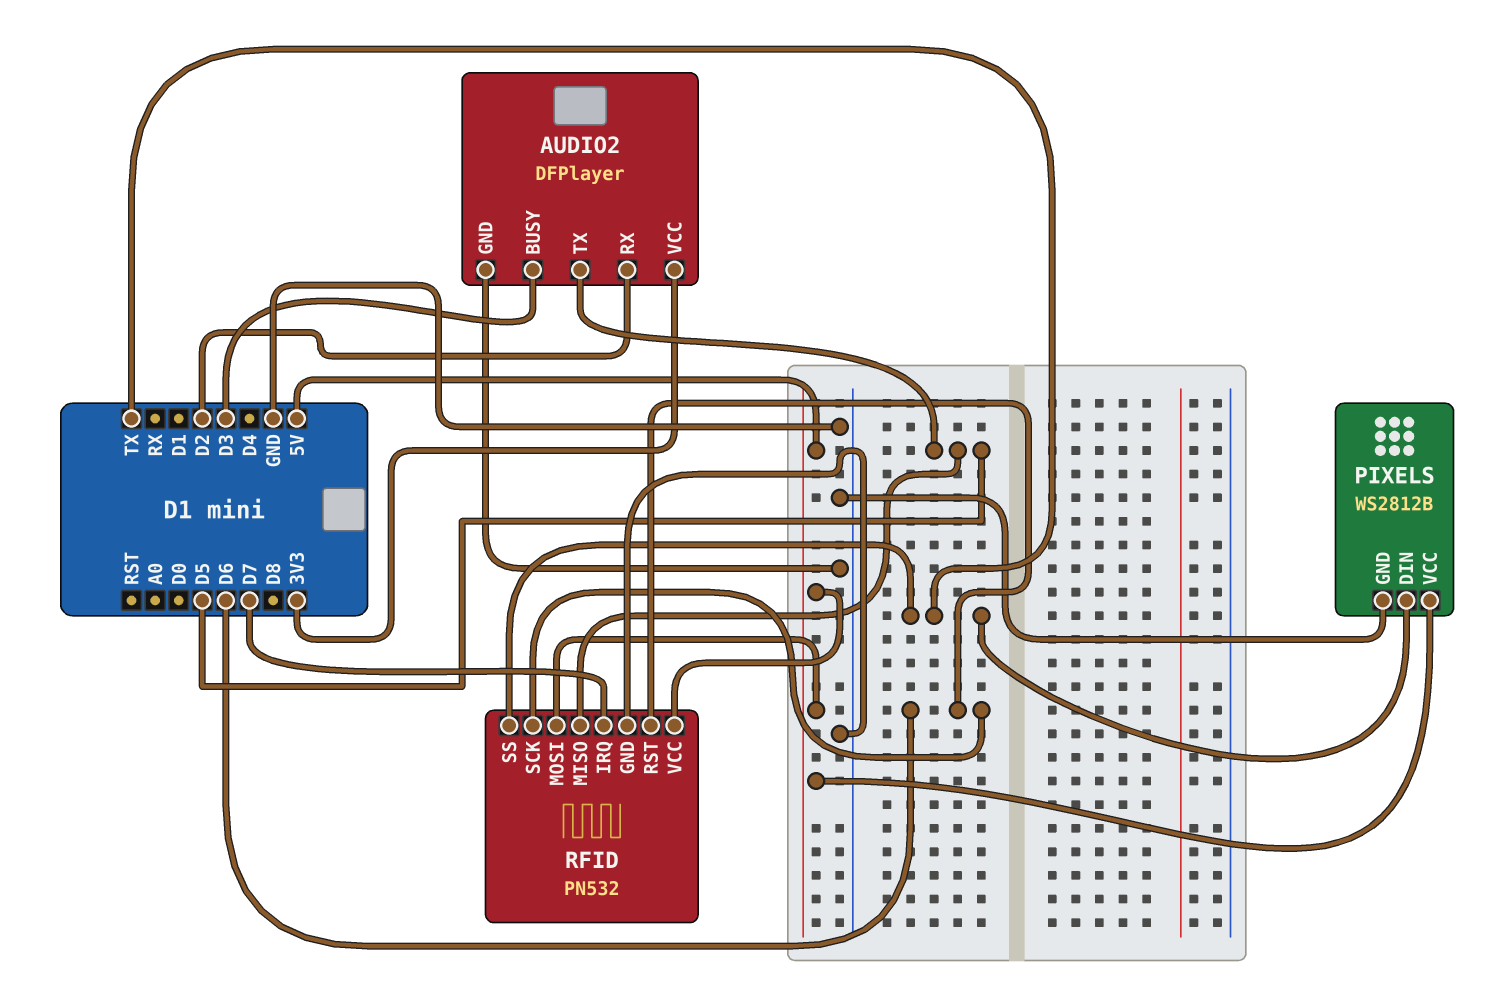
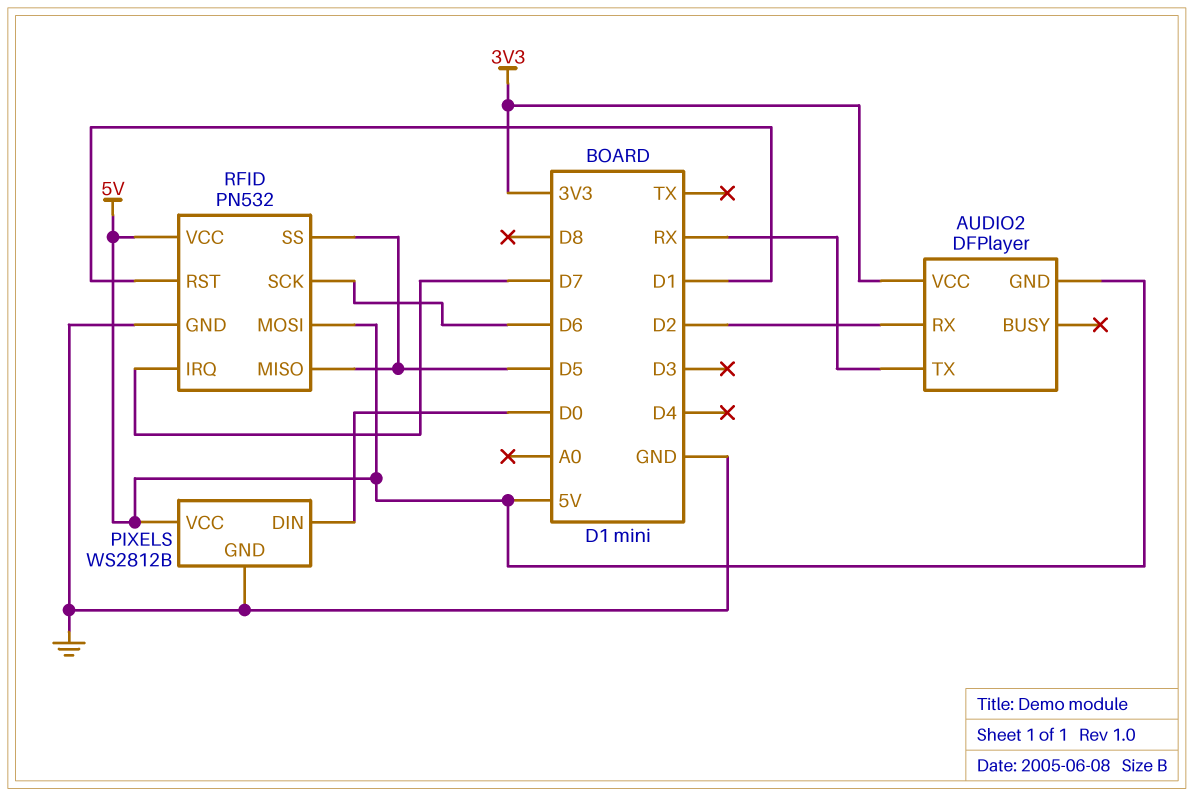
AUDIO2 pin BUSY: D3 -> none
AUDIO2 pin GND: GND -> 5V
AUDIO2 pin TX: D5 -> RX
PIXELS pin DIN: TX -> D0
RFID pin RST: D6 -> D1
RFID pin SS: TX -> D5

